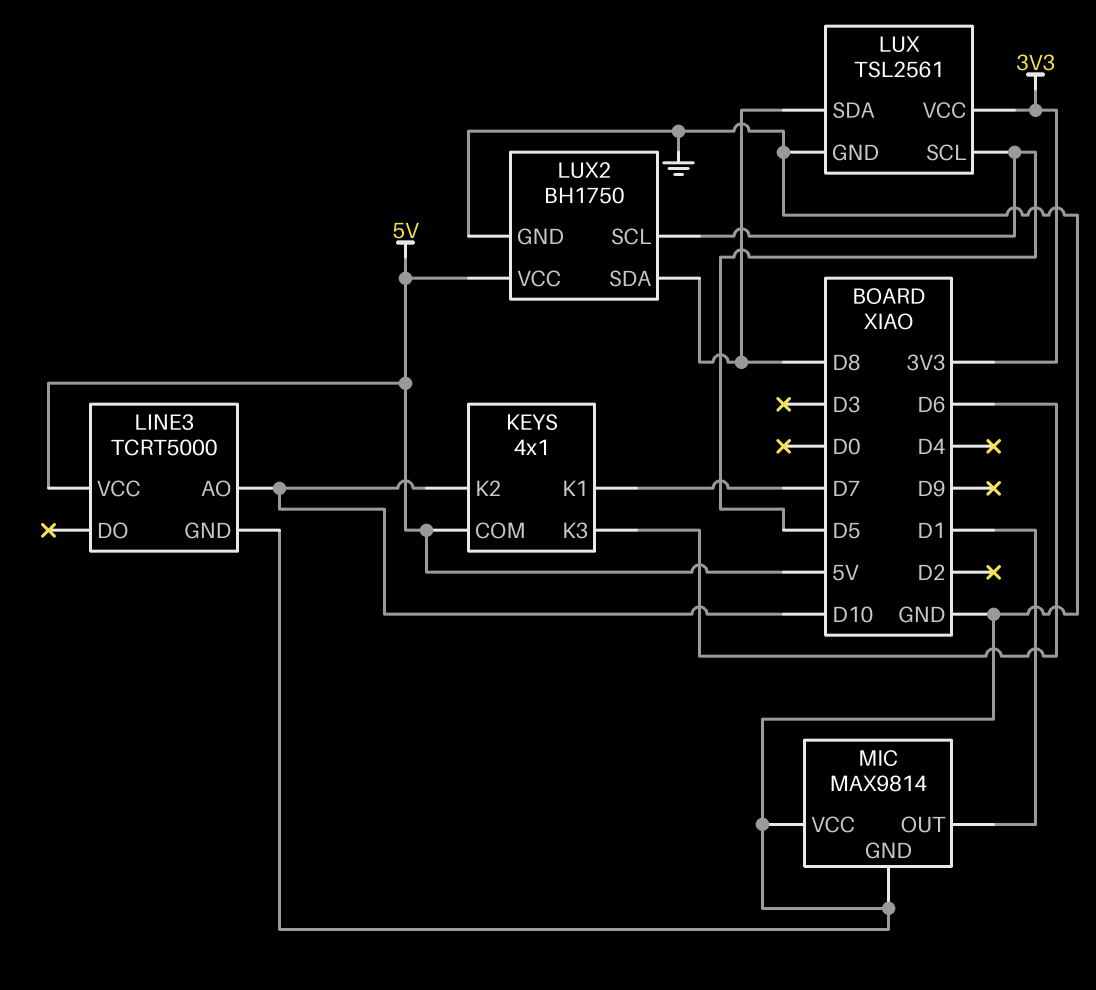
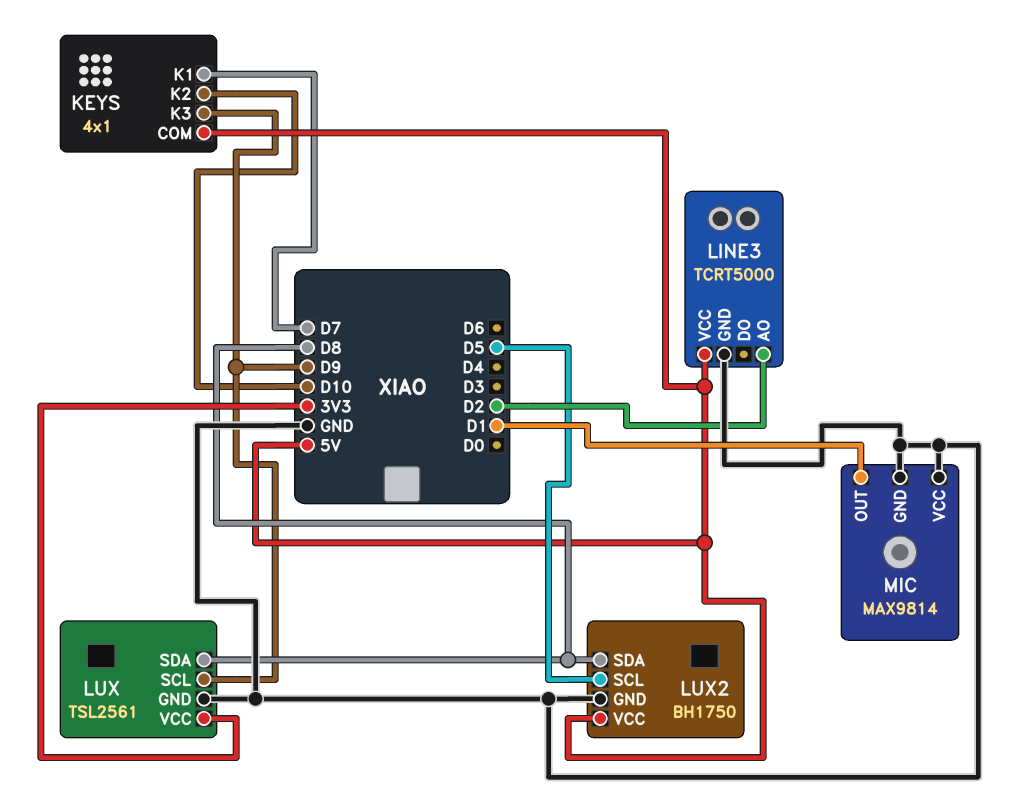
KEYS pin K3: D6 -> D9
LINE3 pin AO: D10 -> D2
LUX pin SCL: D5 -> D9

